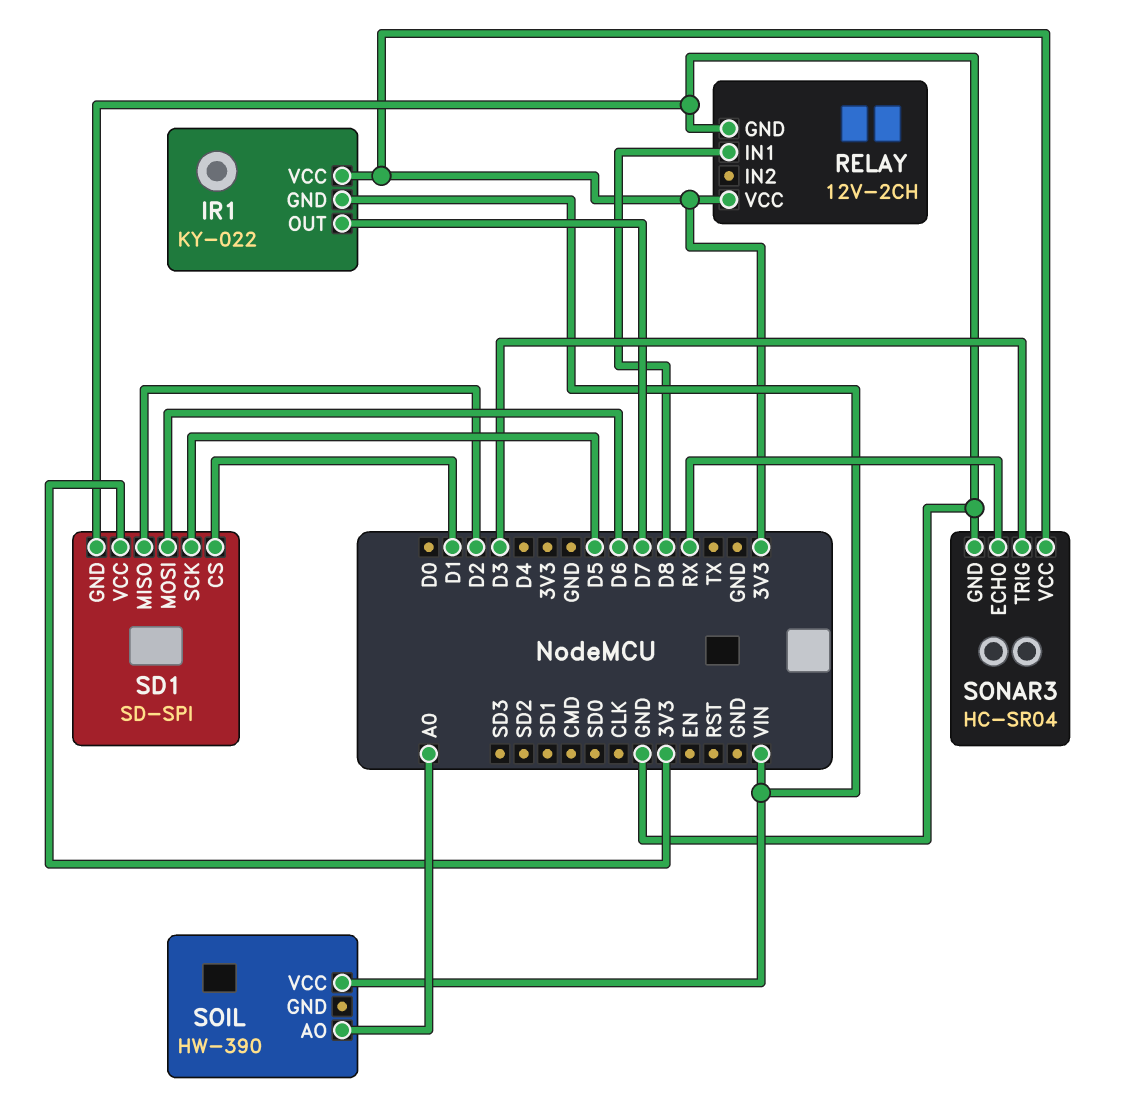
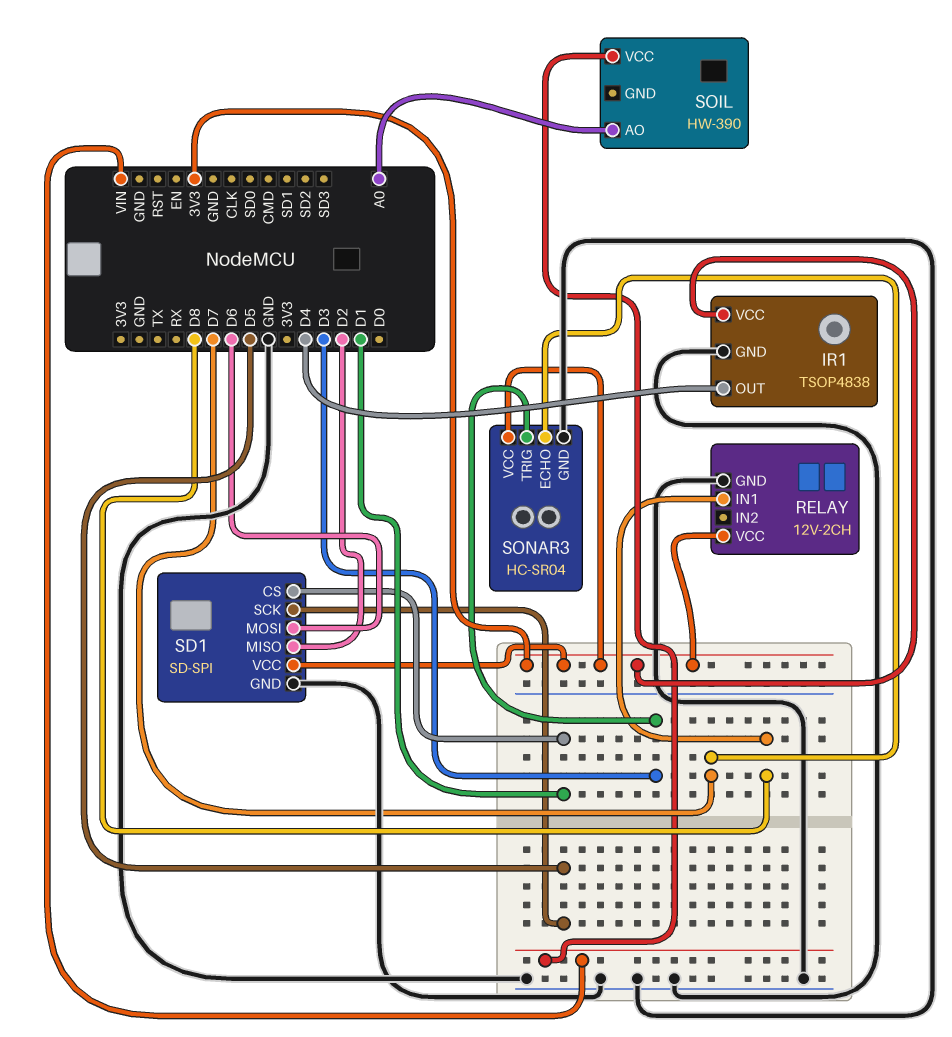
IR1: KY-022 -> TSOP4838
IR1 pin GND: VIN -> GND
IR1 pin OUT: D7 -> D4
SONAR3 pin ECHO: RX -> D7

